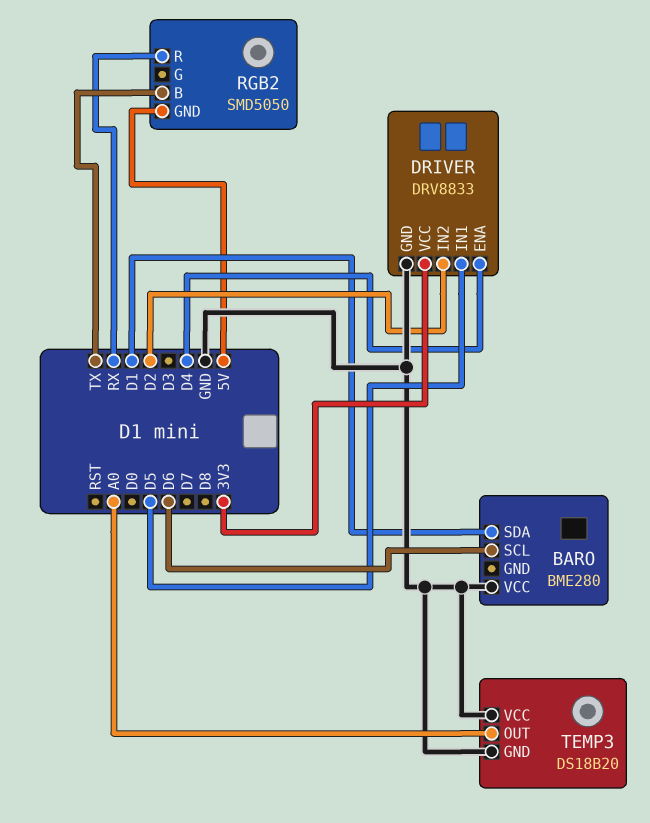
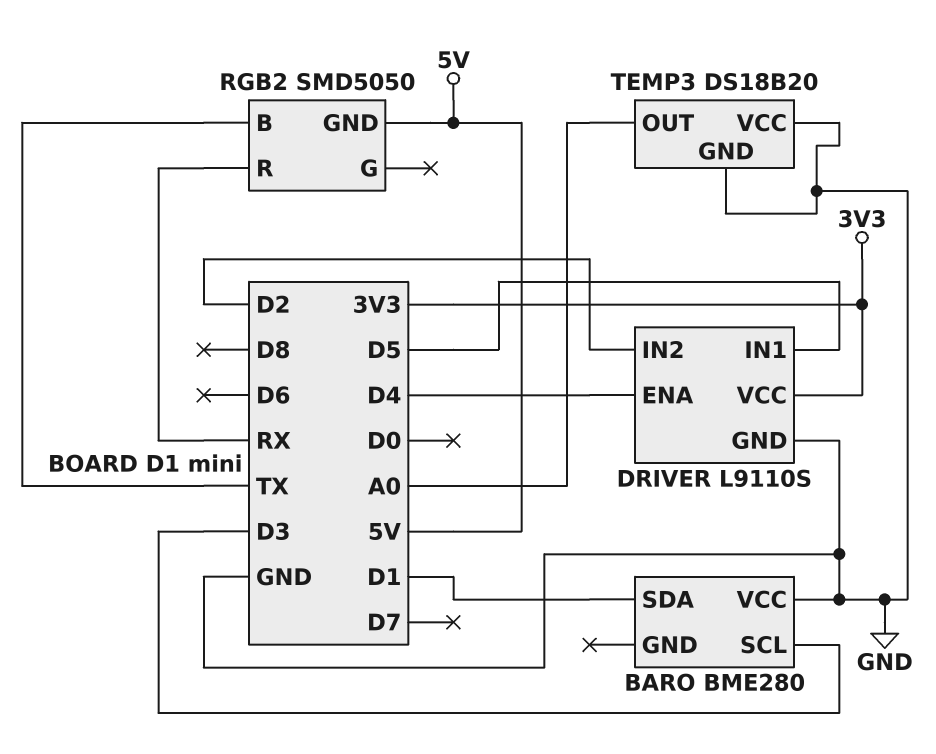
BARO pin SCL: D6 -> D3
DRIVER: DRV8833 -> L9110S

